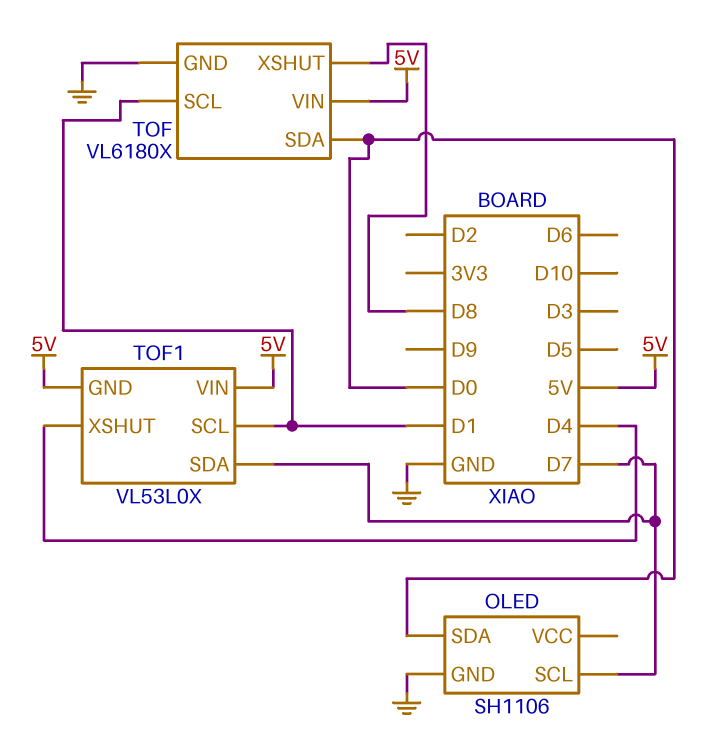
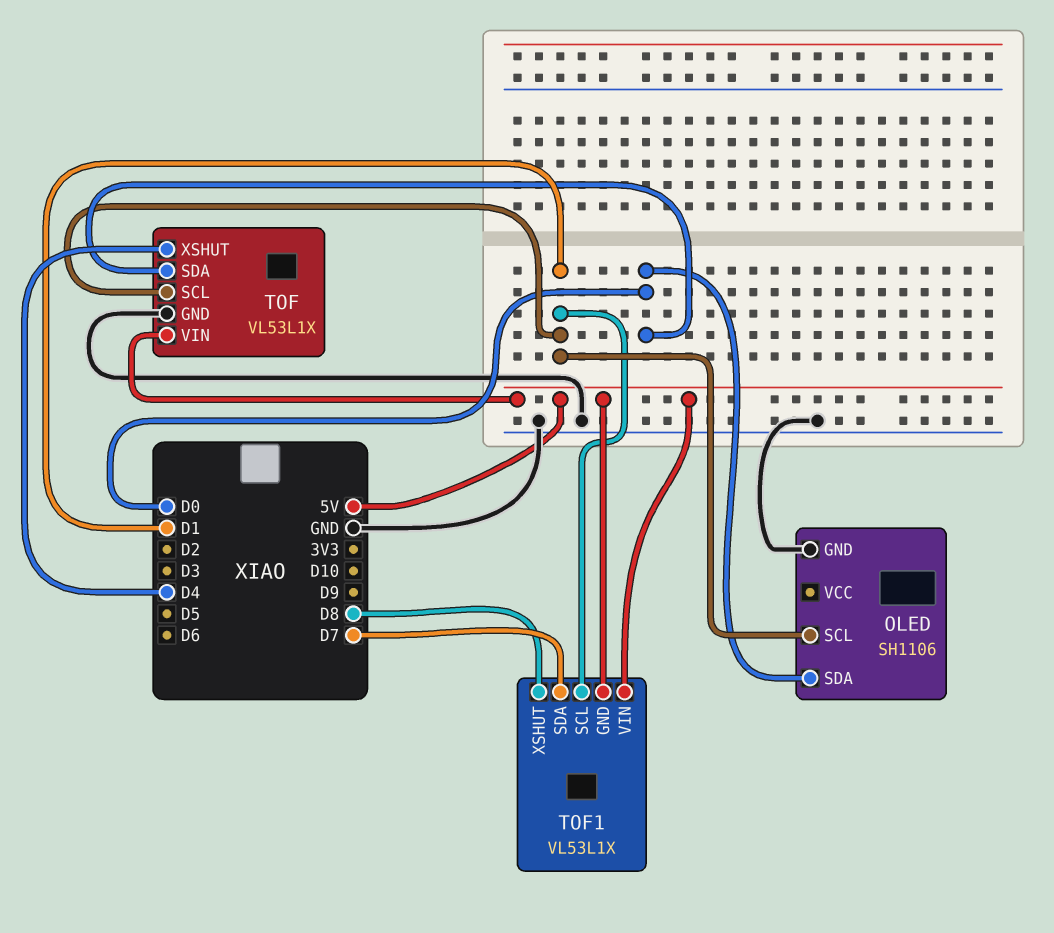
OLED pin SCL: D7 -> D1
TOF: VL6180X -> VL53L1X
TOF pin XSHUT: D8 -> D4
TOF1: VL53L0X -> VL53L1X
TOF1 pin XSHUT: D4 -> D8

